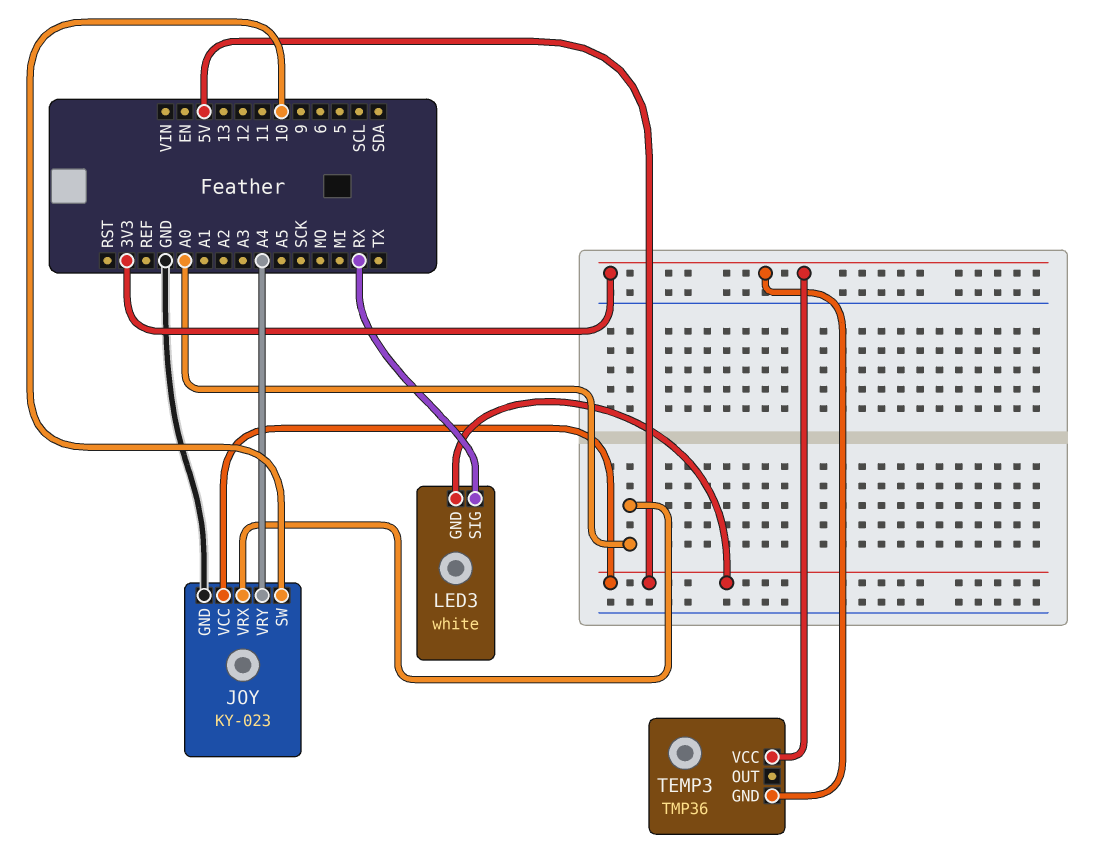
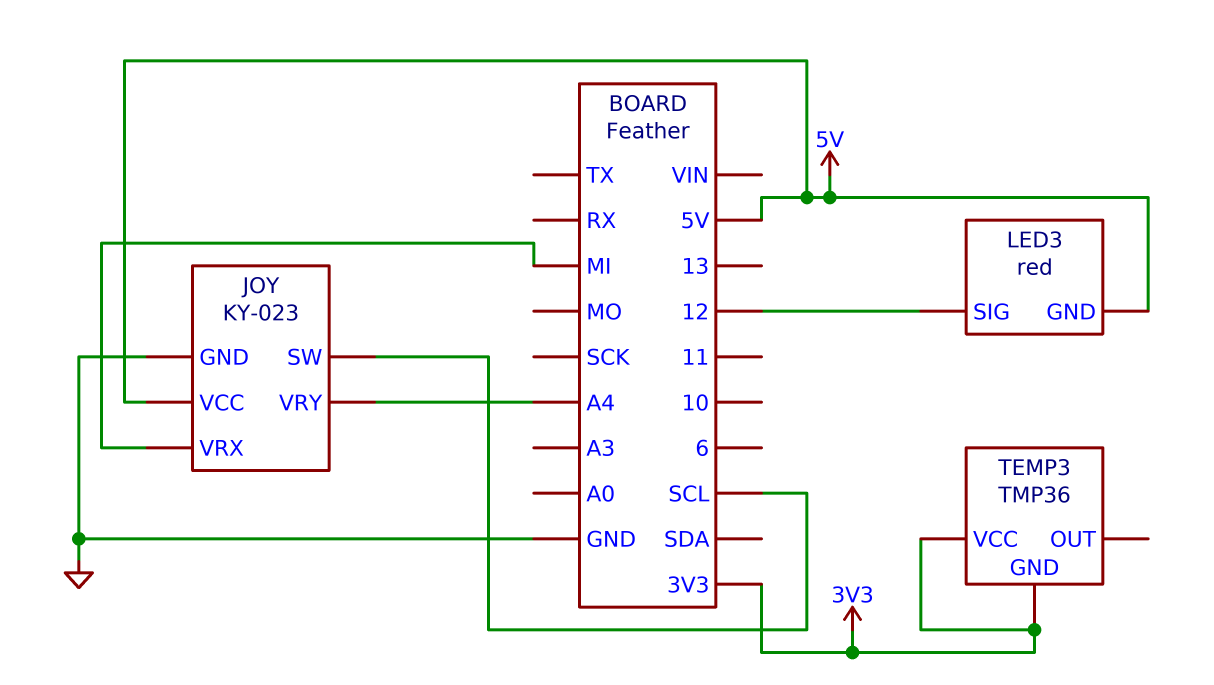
JOY pin SW: 10 -> SCL
JOY pin VRX: A0 -> MI
LED3: white -> red
LED3 pin SIG: RX -> 12

